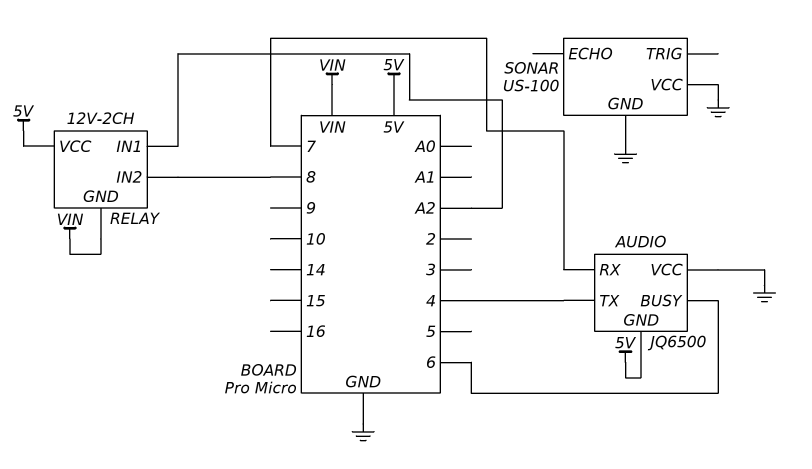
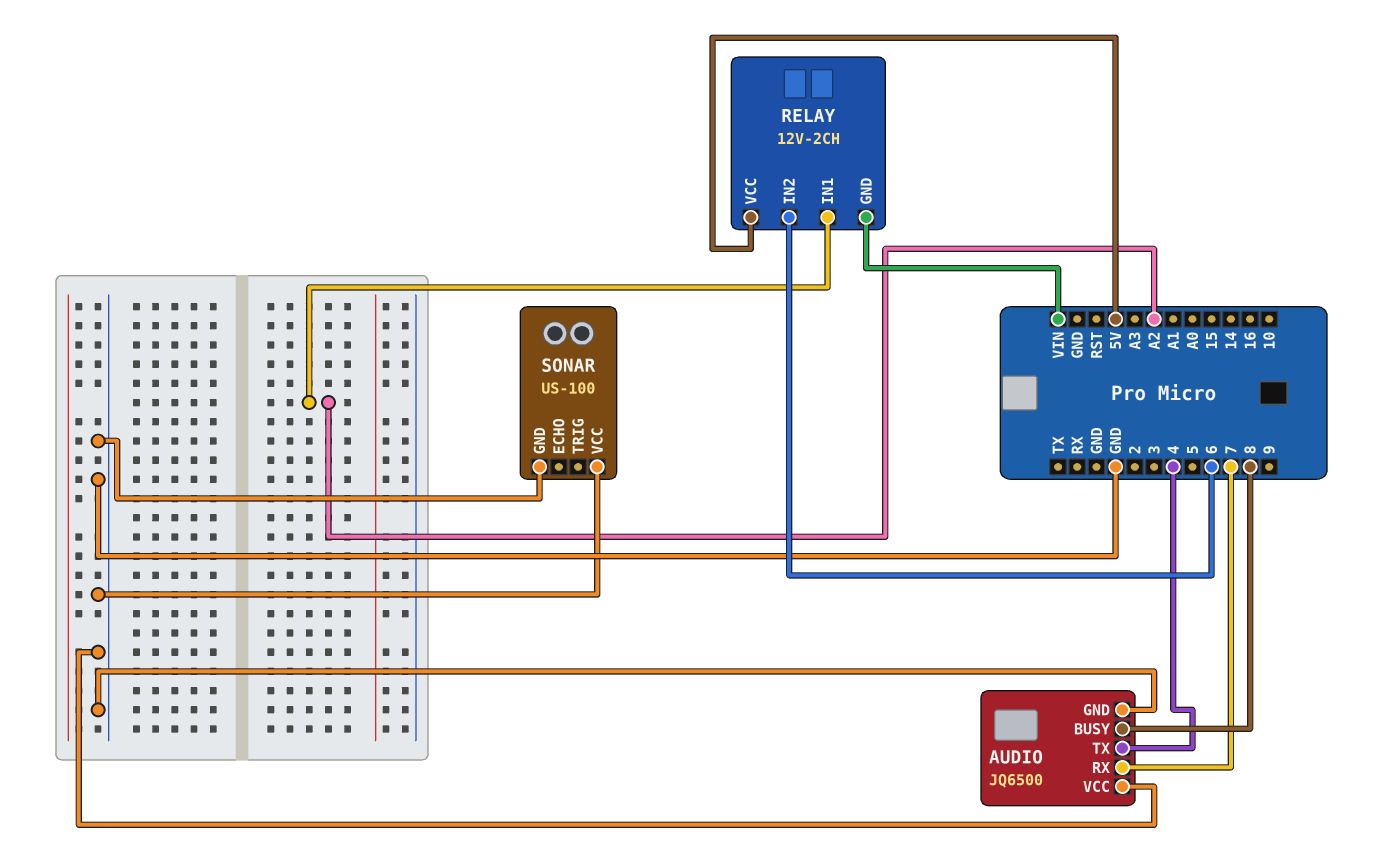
AUDIO pin BUSY: 6 -> 8
AUDIO pin GND: 5V -> GND
RELAY pin IN2: 8 -> 6

